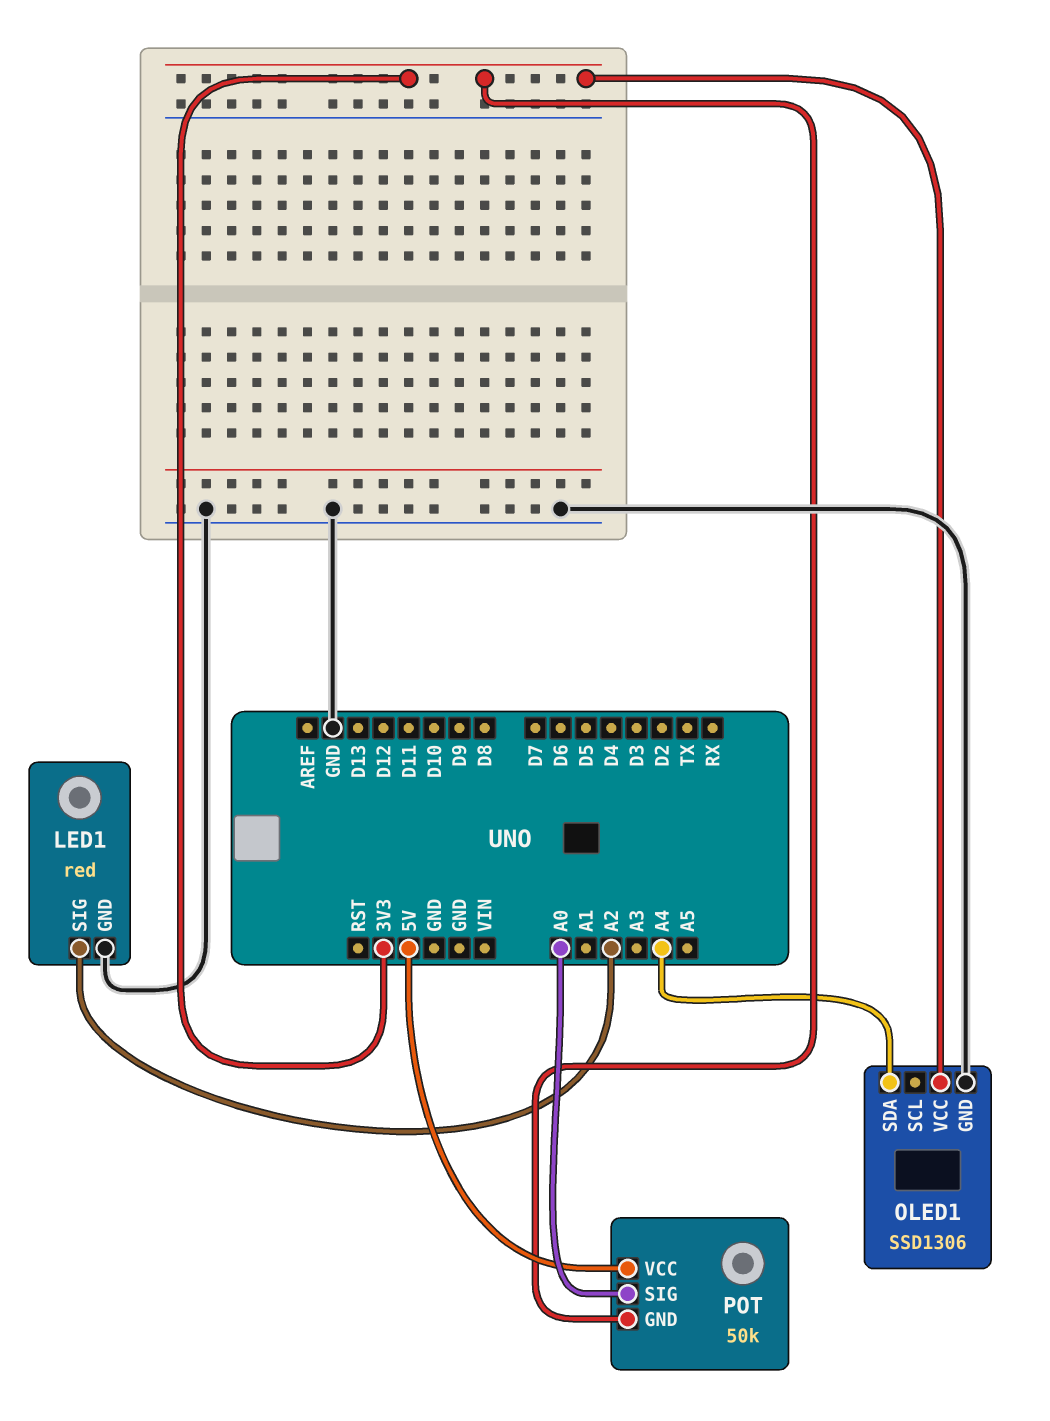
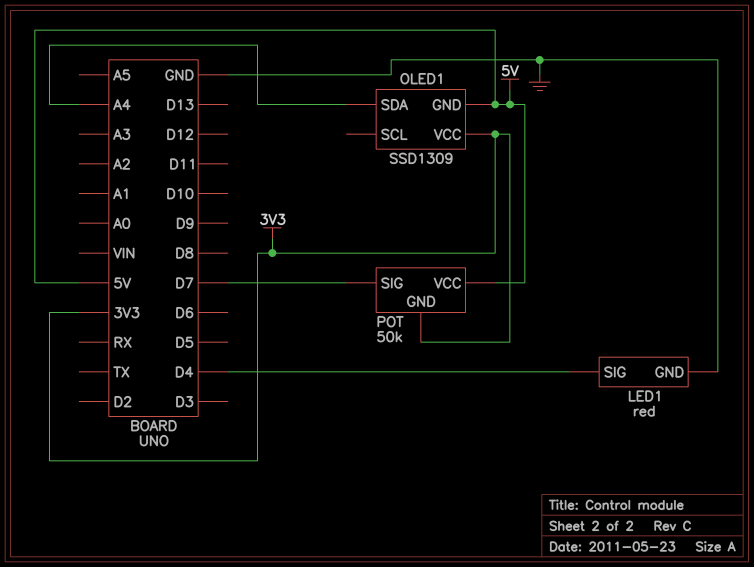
LED1 pin SIG: A2 -> D4
OLED1: SSD1306 -> SSD1309
OLED1 pin GND: GND -> 5V
POT pin SIG: A0 -> D7

